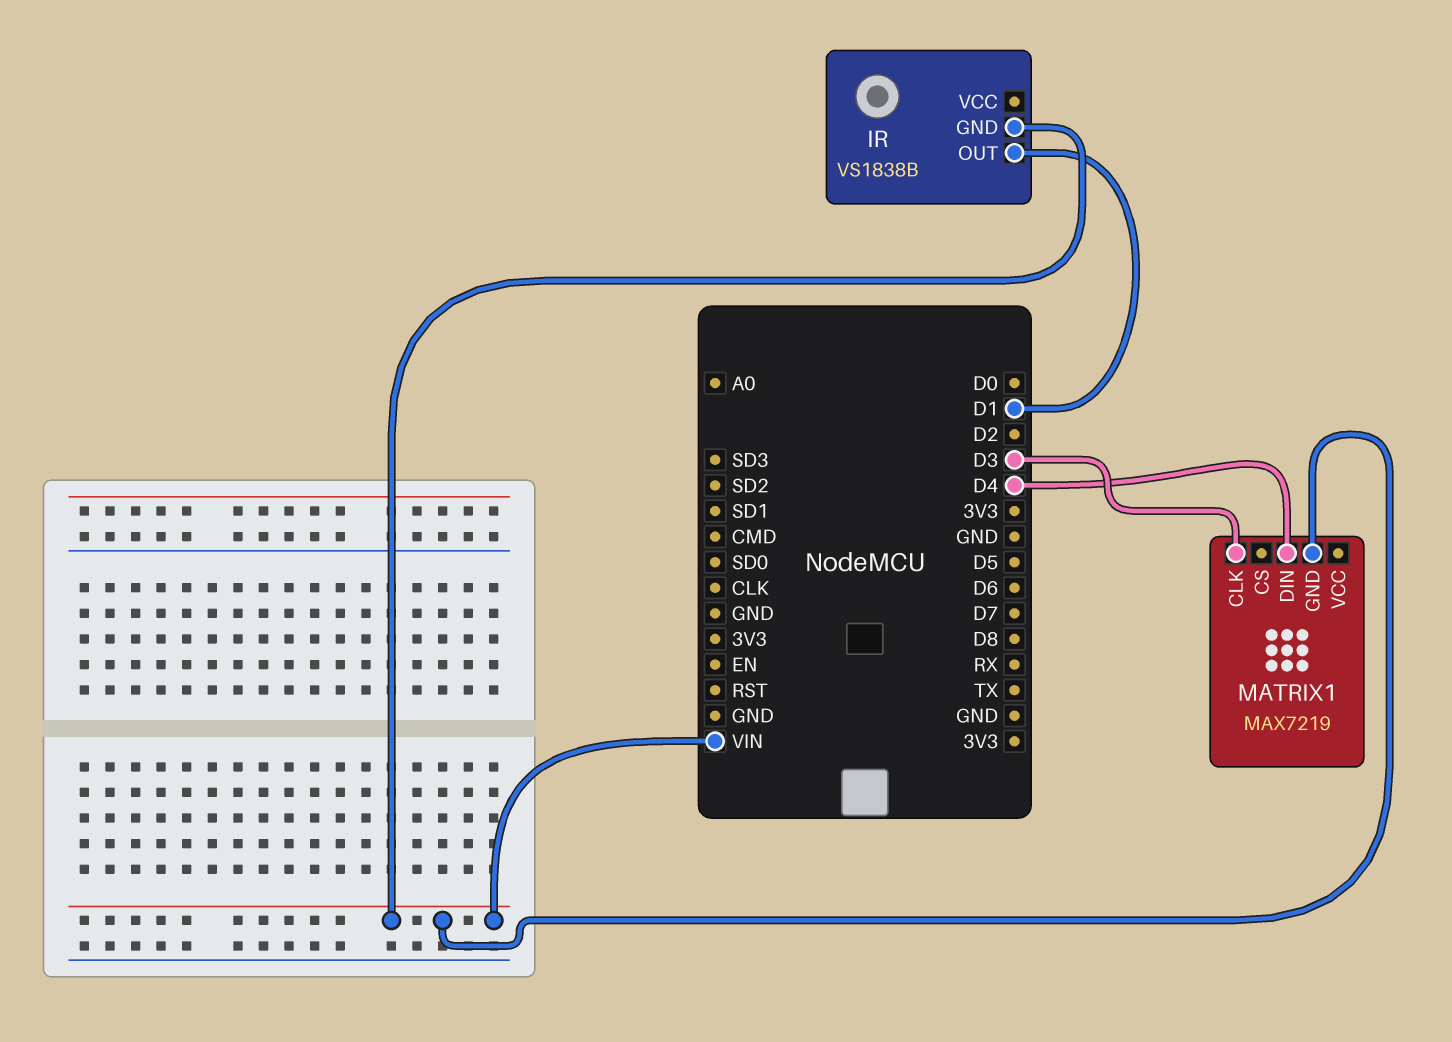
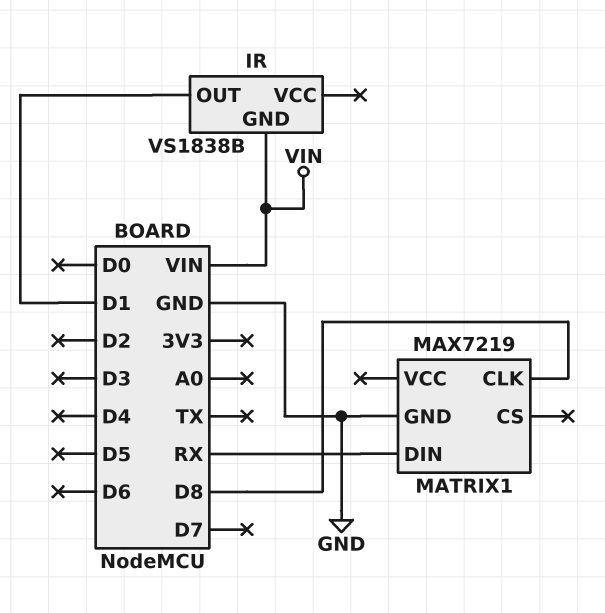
MATRIX1 pin CLK: D3 -> D8
MATRIX1 pin DIN: D4 -> RX
MATRIX1 pin GND: VIN -> GND

